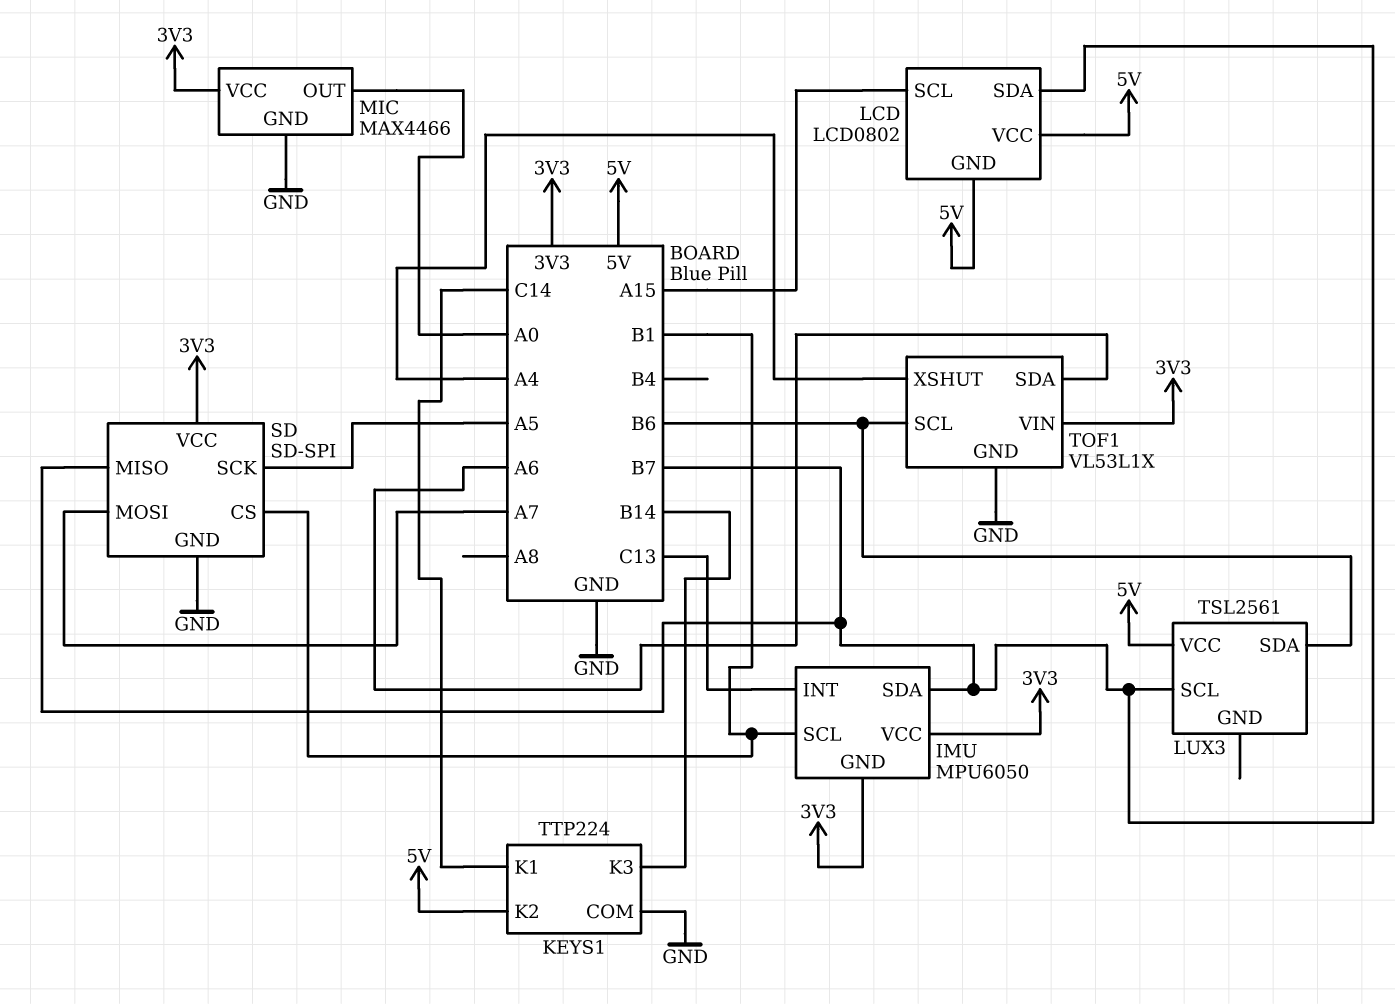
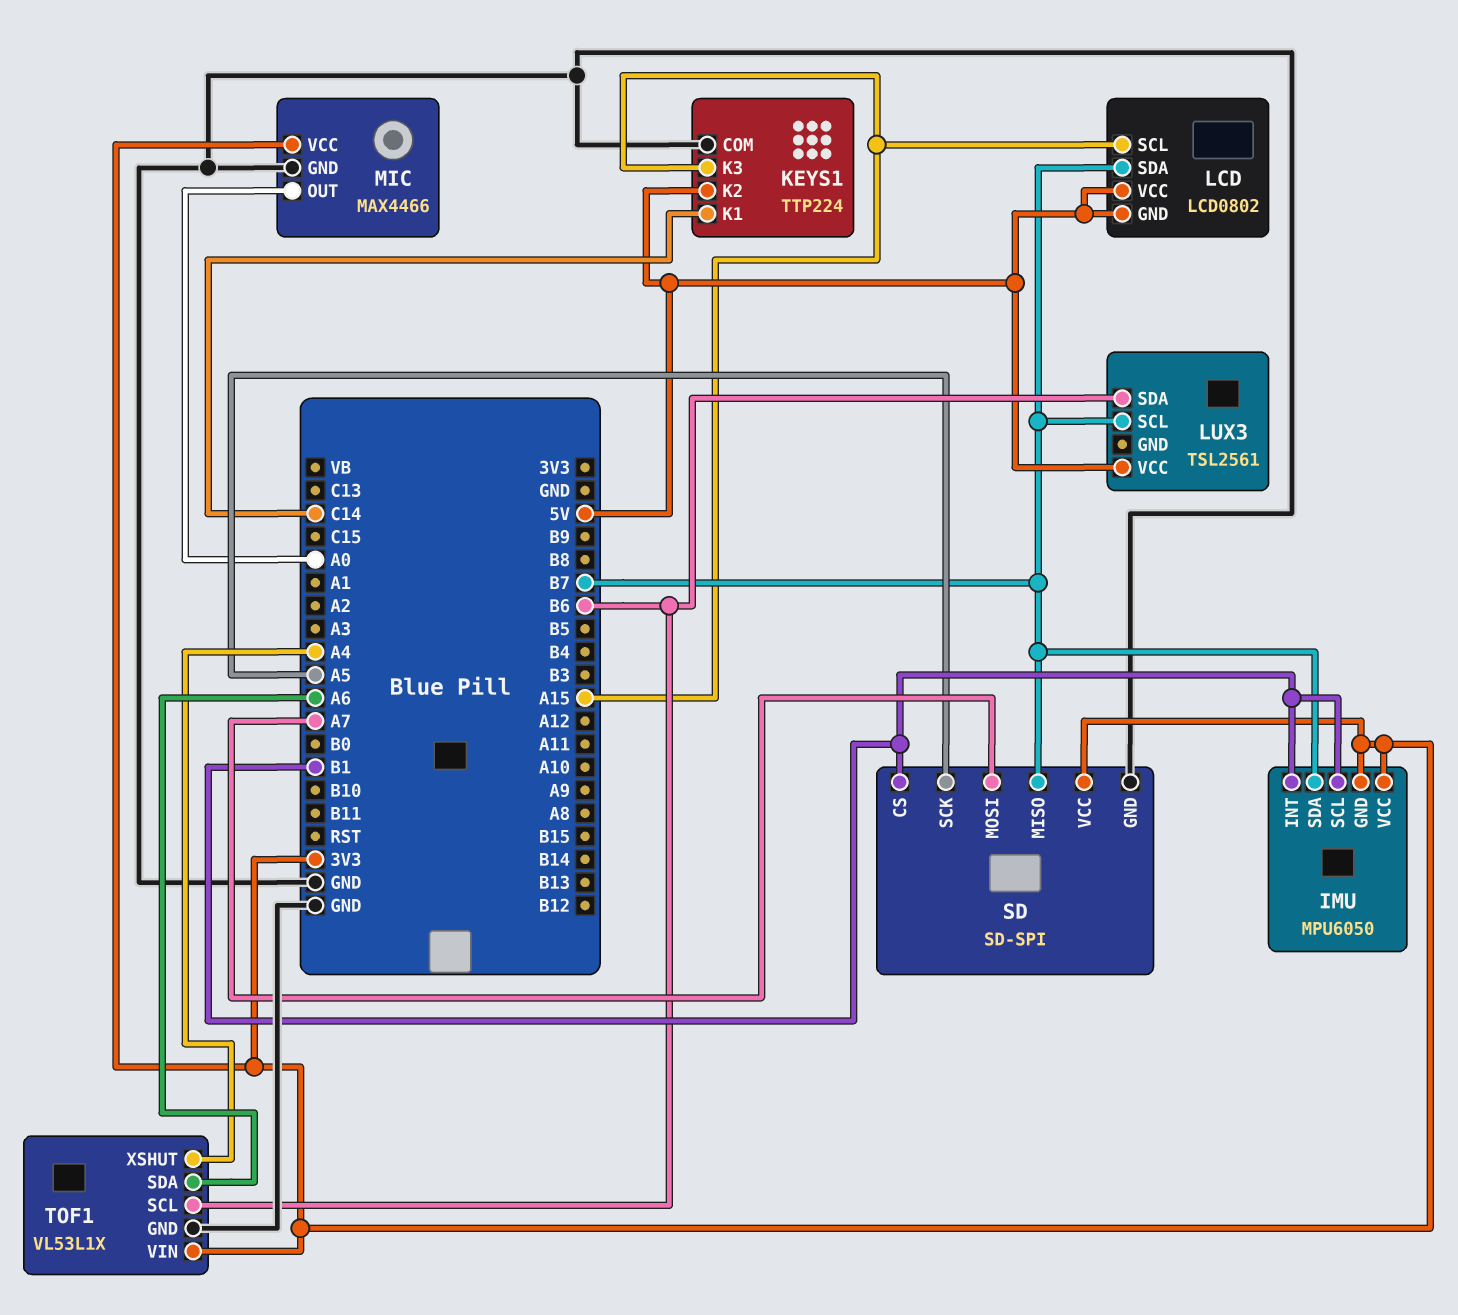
IMU pin INT: C13 -> B1
KEYS1 pin K3: B14 -> A15

